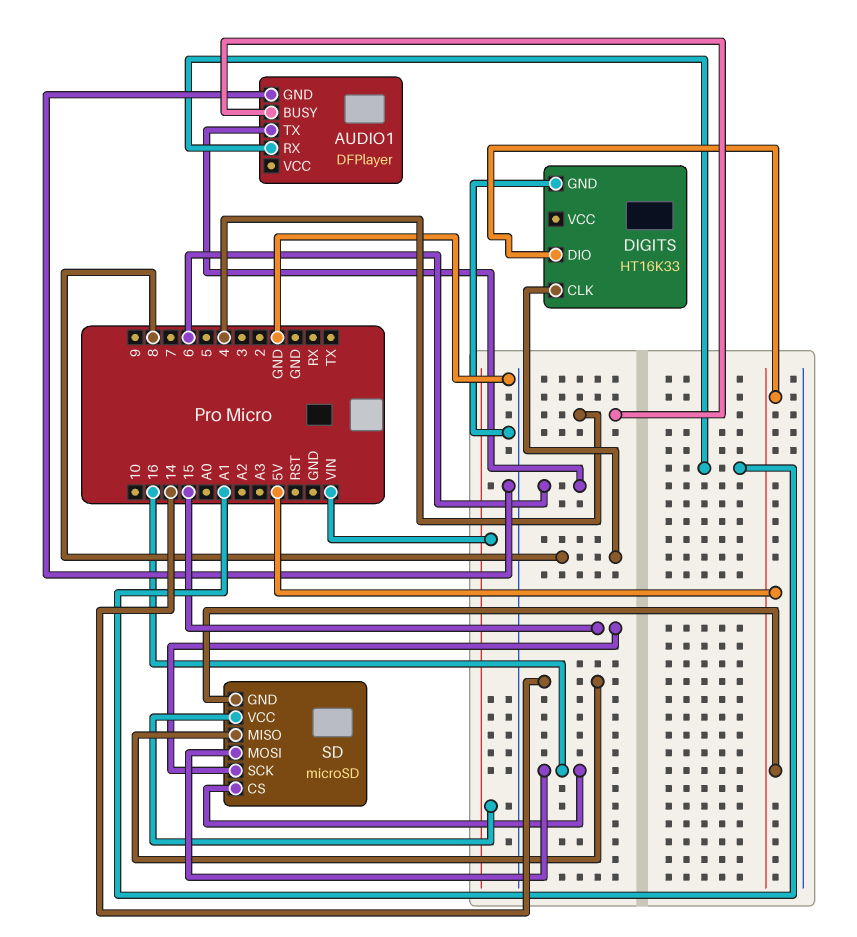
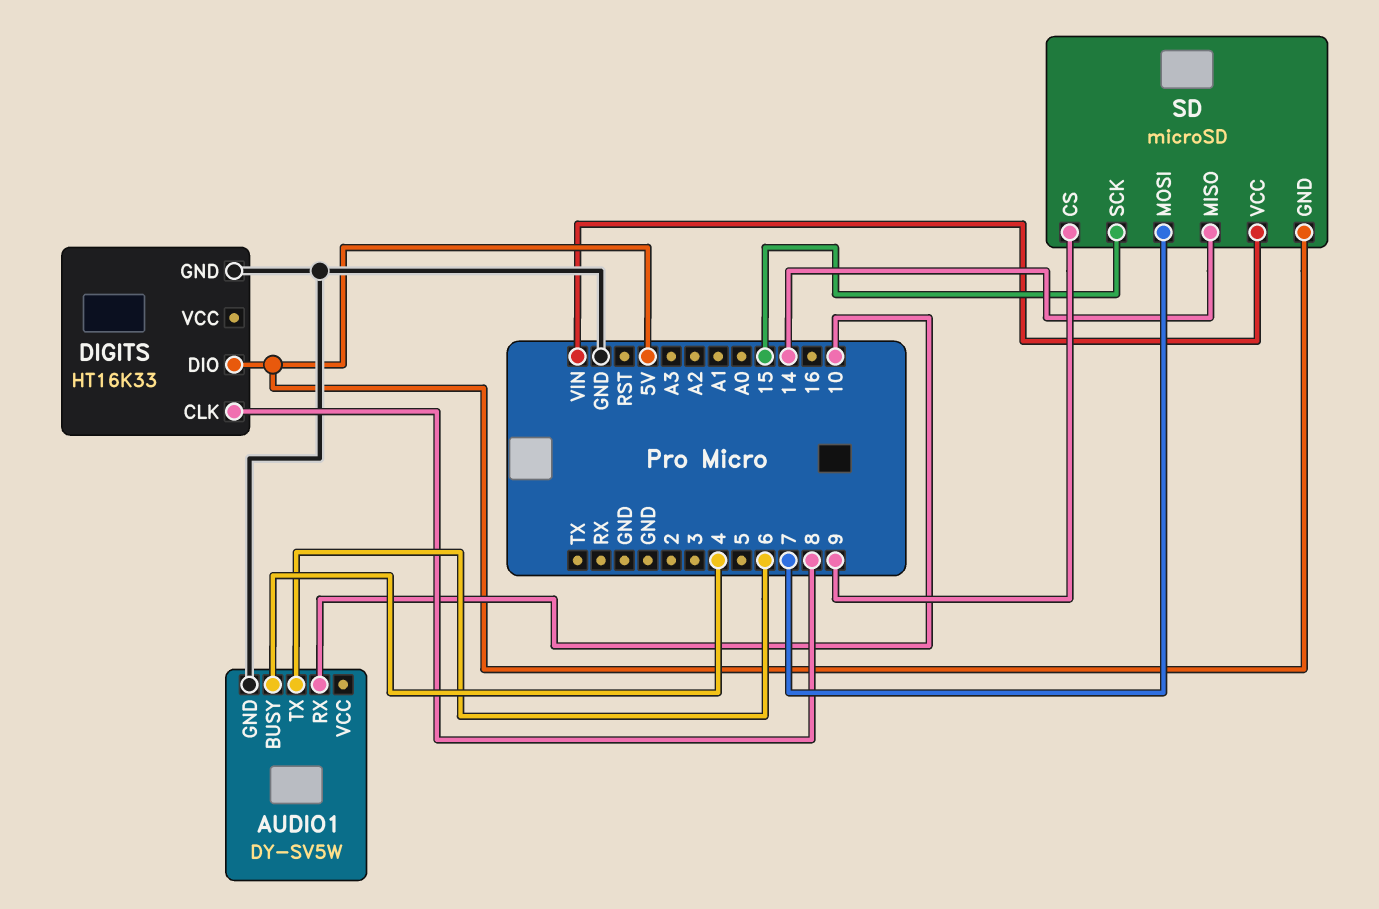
AUDIO1: DFPlayer -> DY-SV5W
AUDIO1 pin RX: A1 -> 10
SD pin CS: 16 -> 9
SD pin MOSI: 16 -> 7

